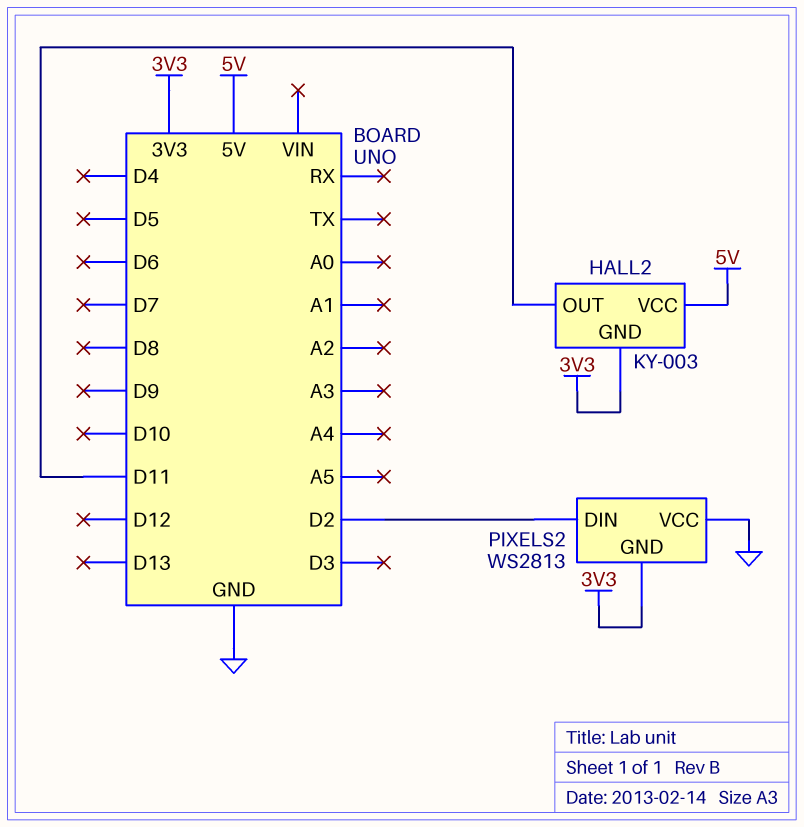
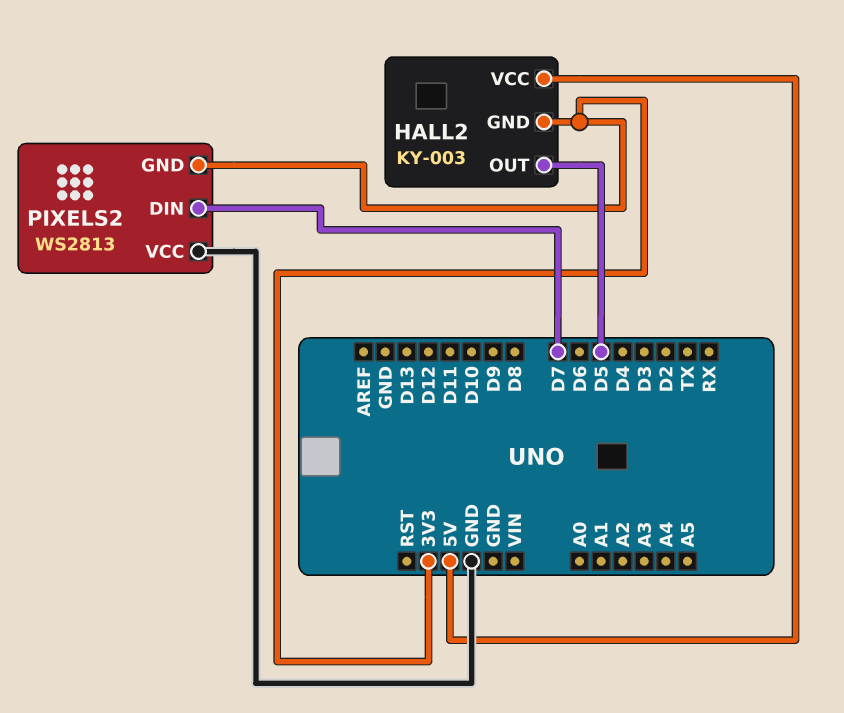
HALL2 pin OUT: D11 -> D5
PIXELS2 pin DIN: D2 -> D7

